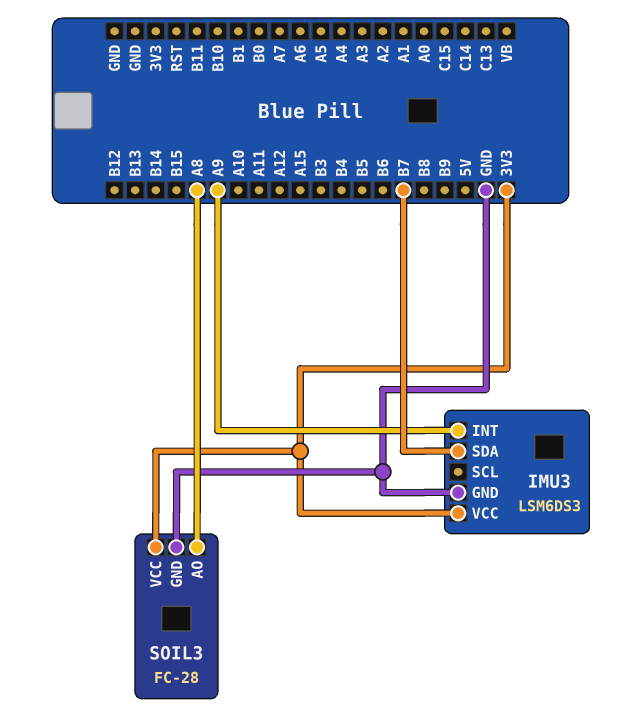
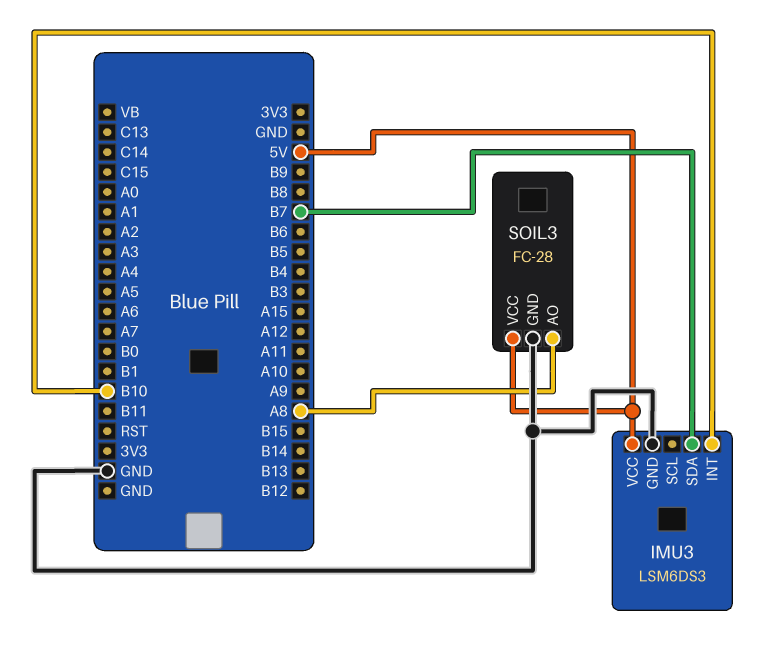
IMU3 pin INT: A9 -> B10
IMU3 pin VCC: 3V3 -> 5V
SOIL3 pin VCC: 3V3 -> 5V

